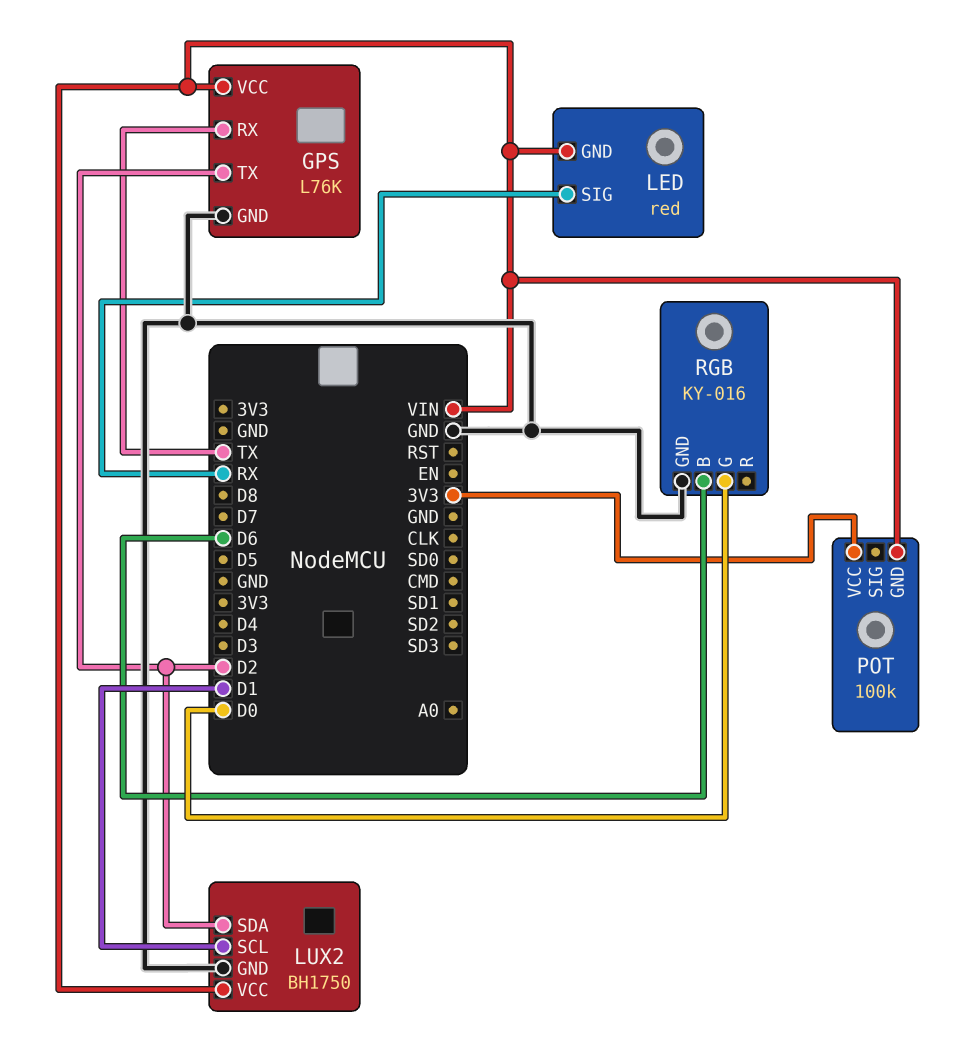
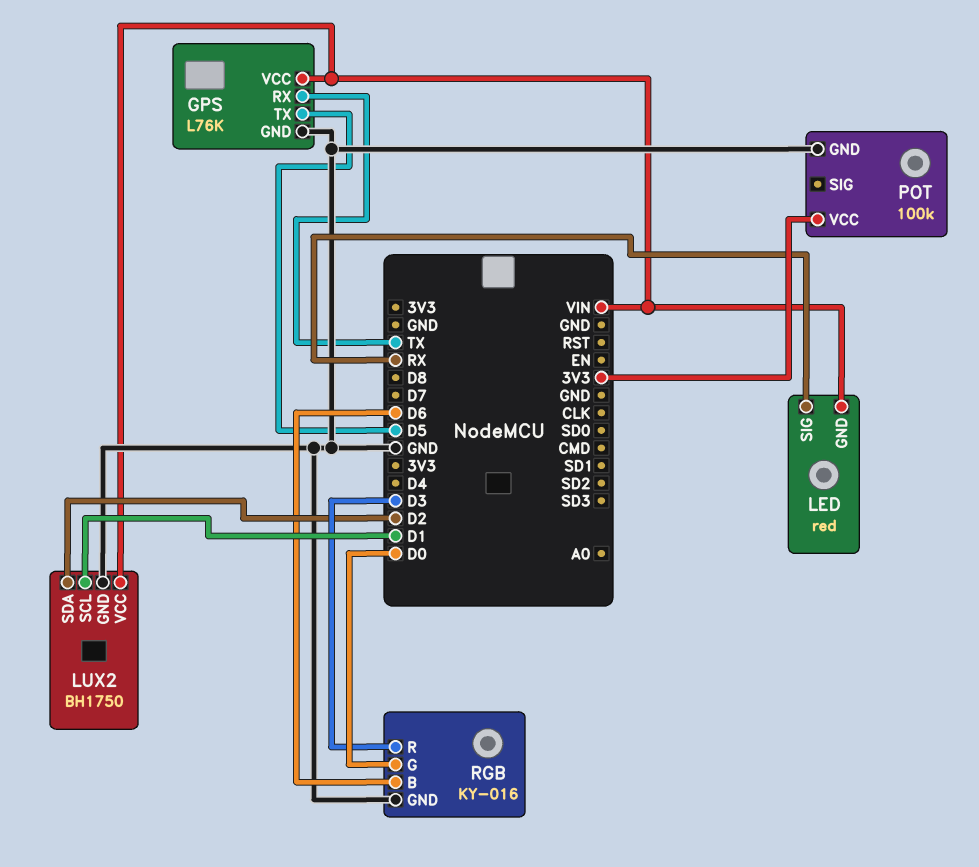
GPS pin TX: D2 -> D5
POT pin GND: VIN -> GND
RGB pin R: none -> D3

